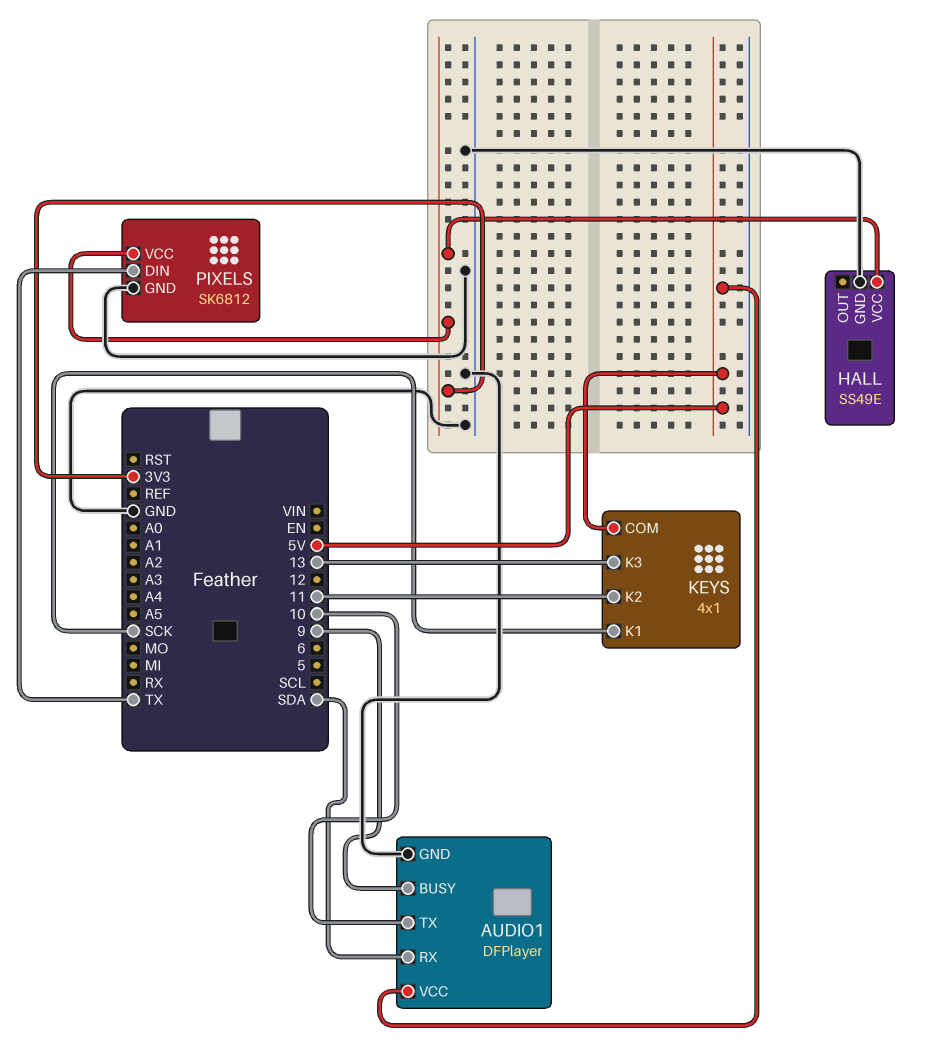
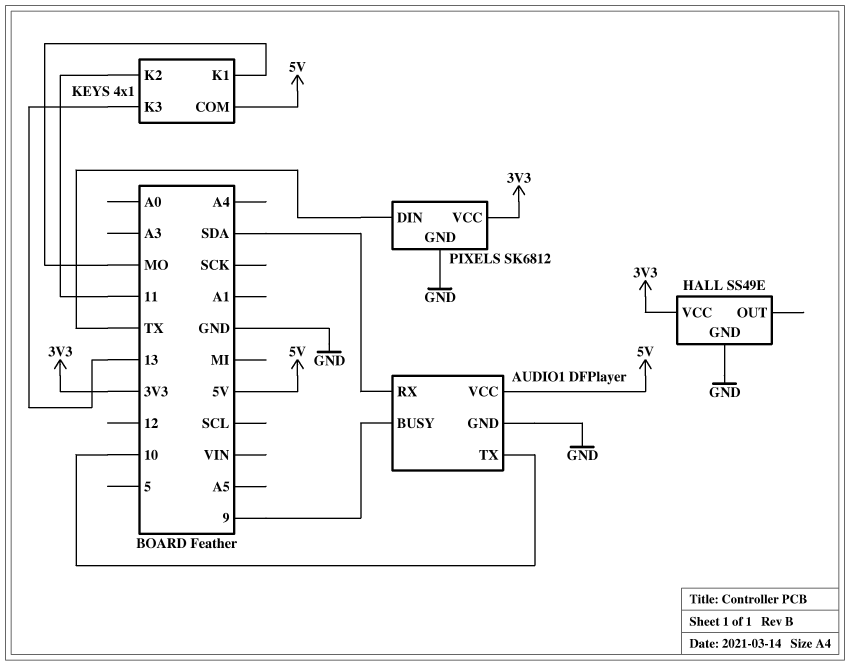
KEYS pin K1: SCK -> MO

